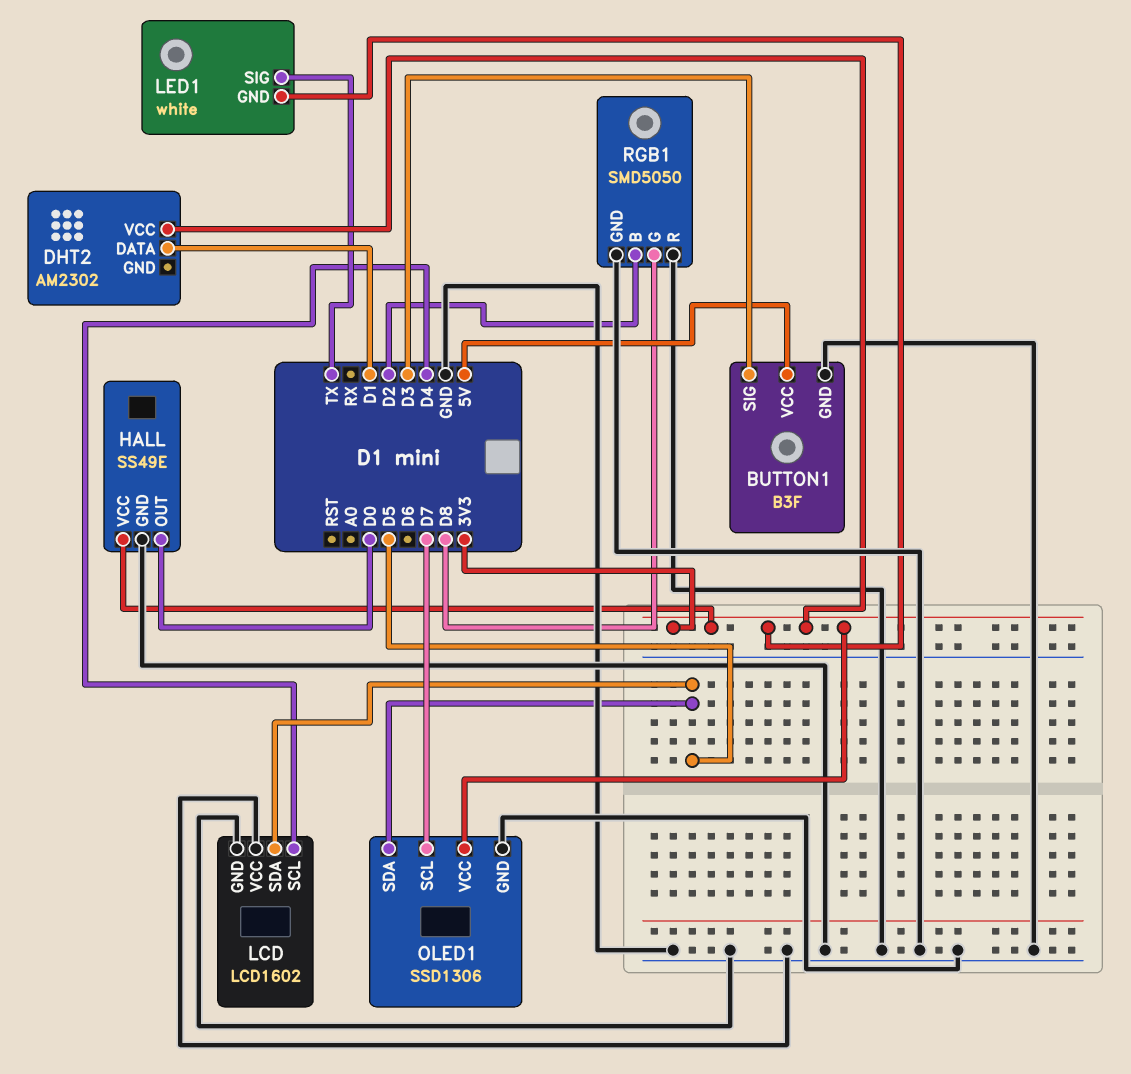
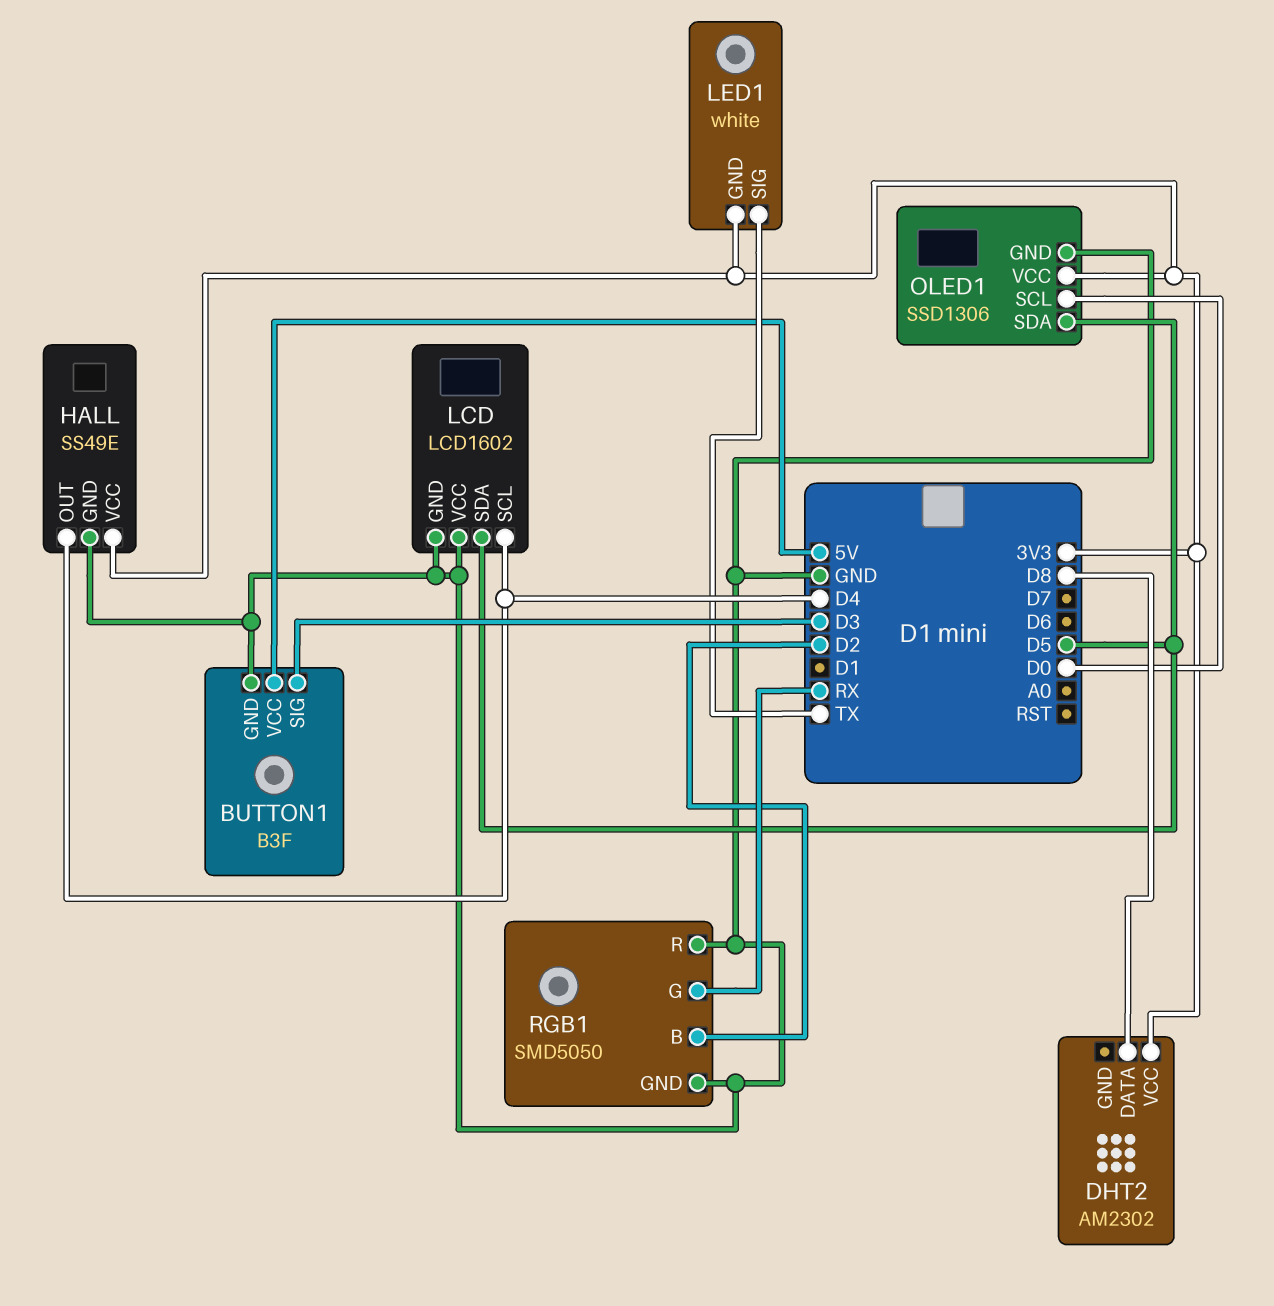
DHT2 pin DATA: D1 -> D8
HALL pin OUT: D0 -> D4
OLED1 pin SCL: D7 -> D0
RGB1 pin G: D8 -> RX

